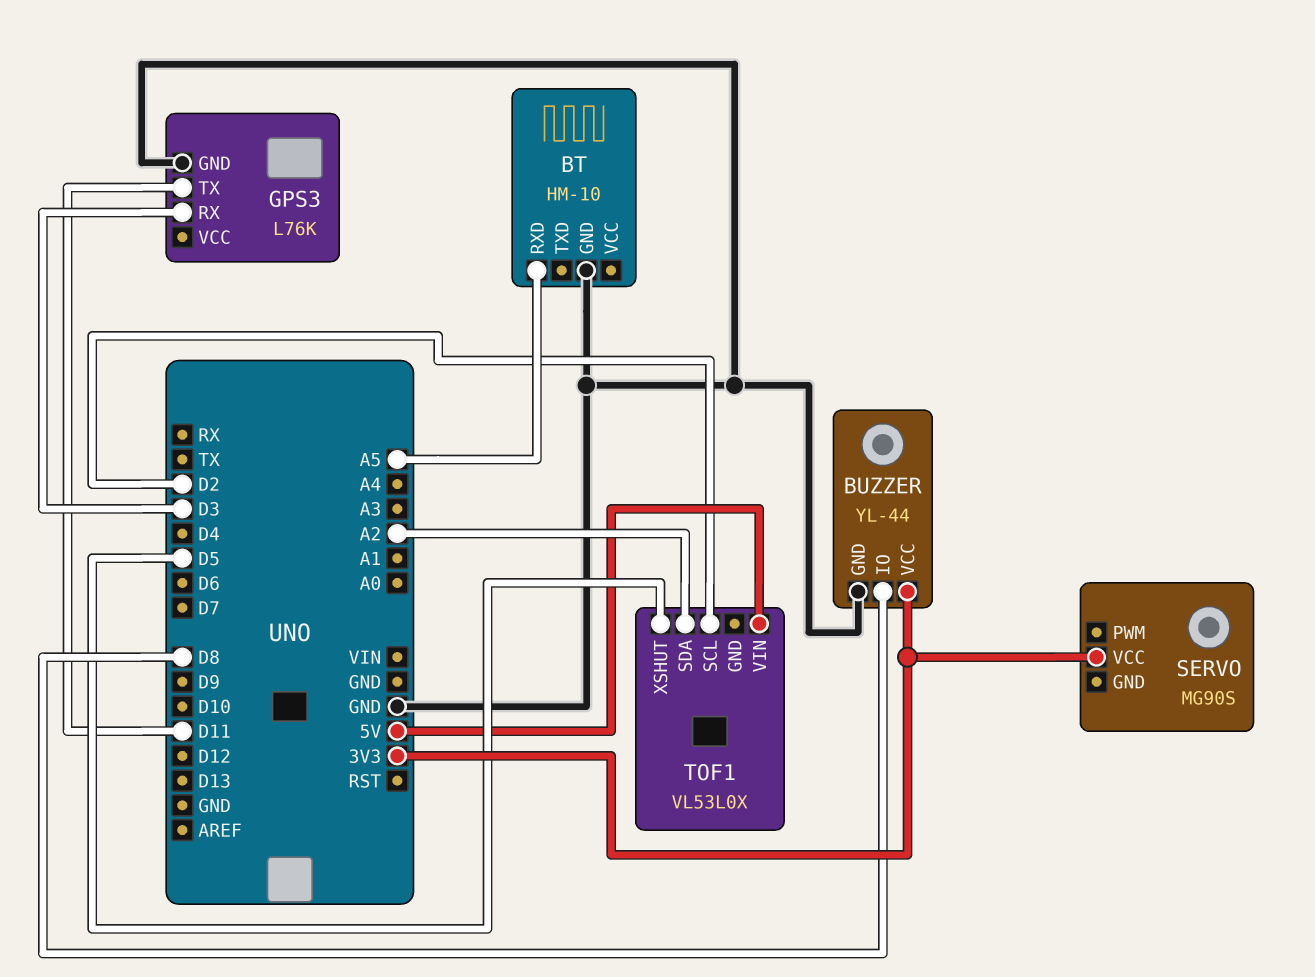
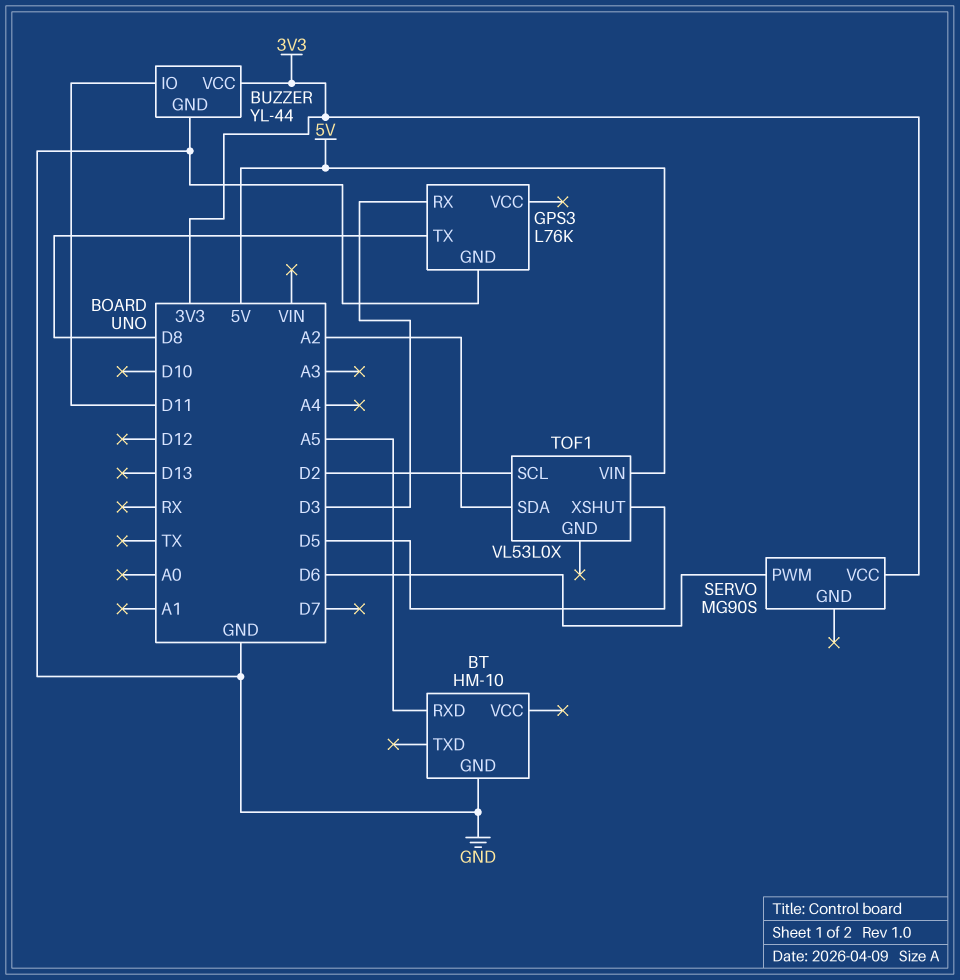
BUZZER pin IO: D8 -> D11
GPS3 pin TX: D11 -> D8
SERVO pin PWM: none -> D6

